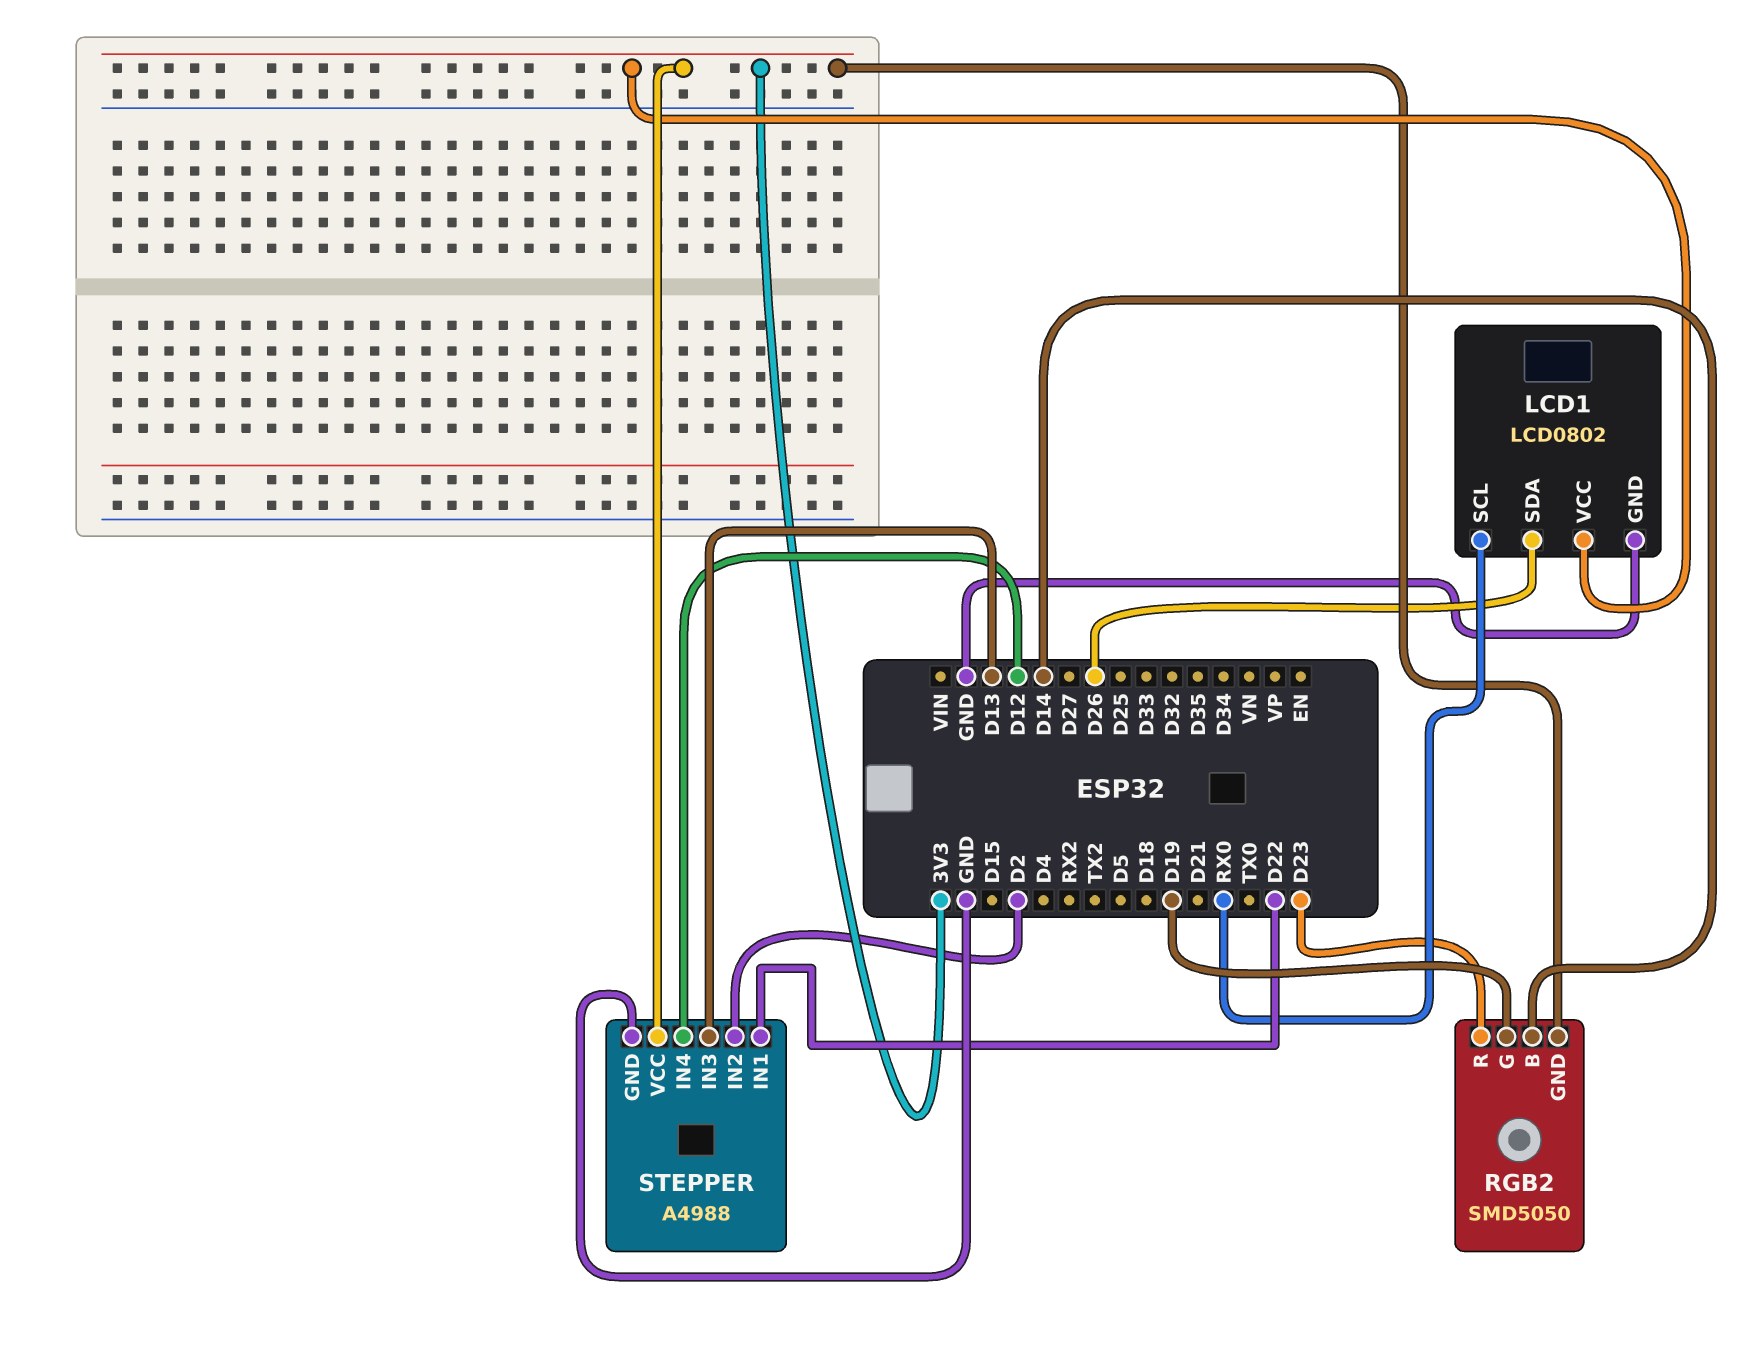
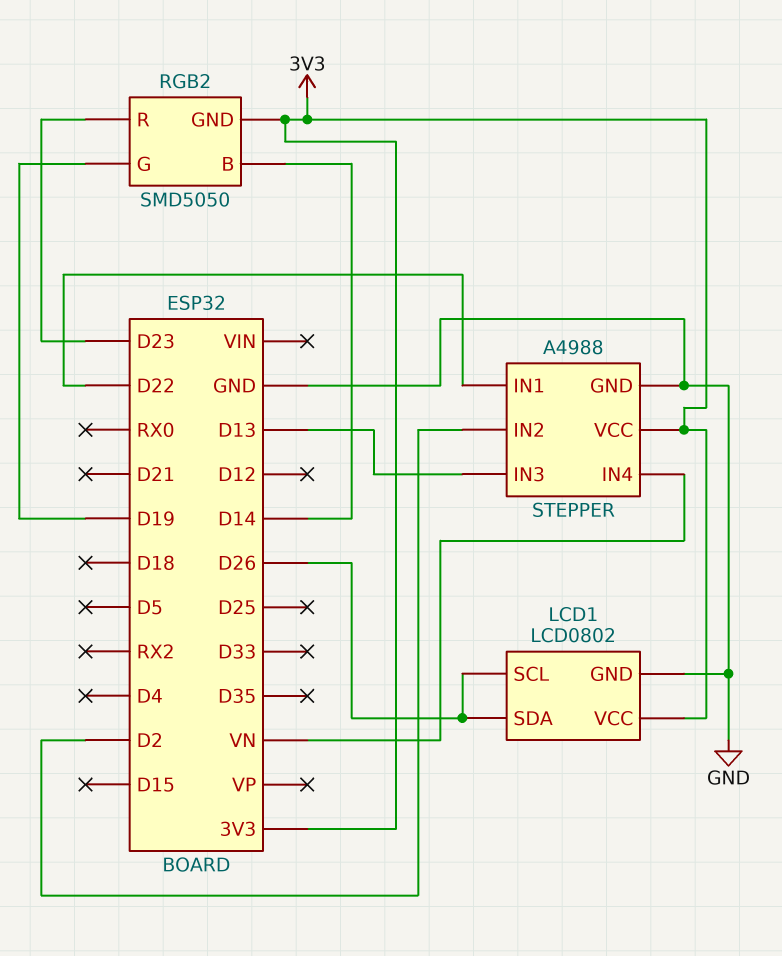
LCD1 pin SCL: RX0 -> D26
STEPPER pin IN4: D12 -> VN

